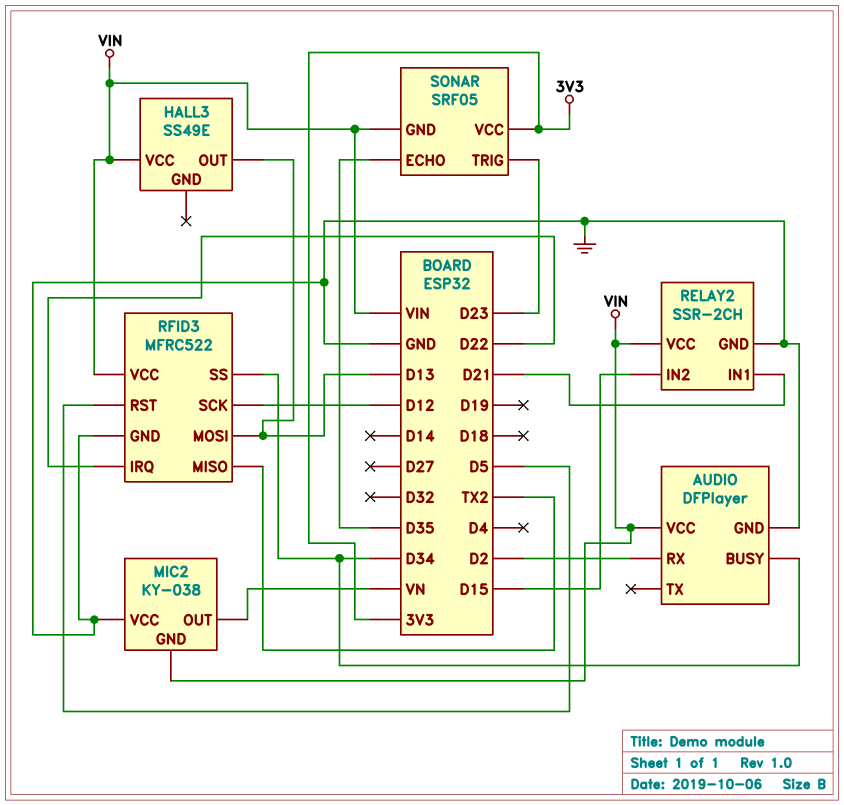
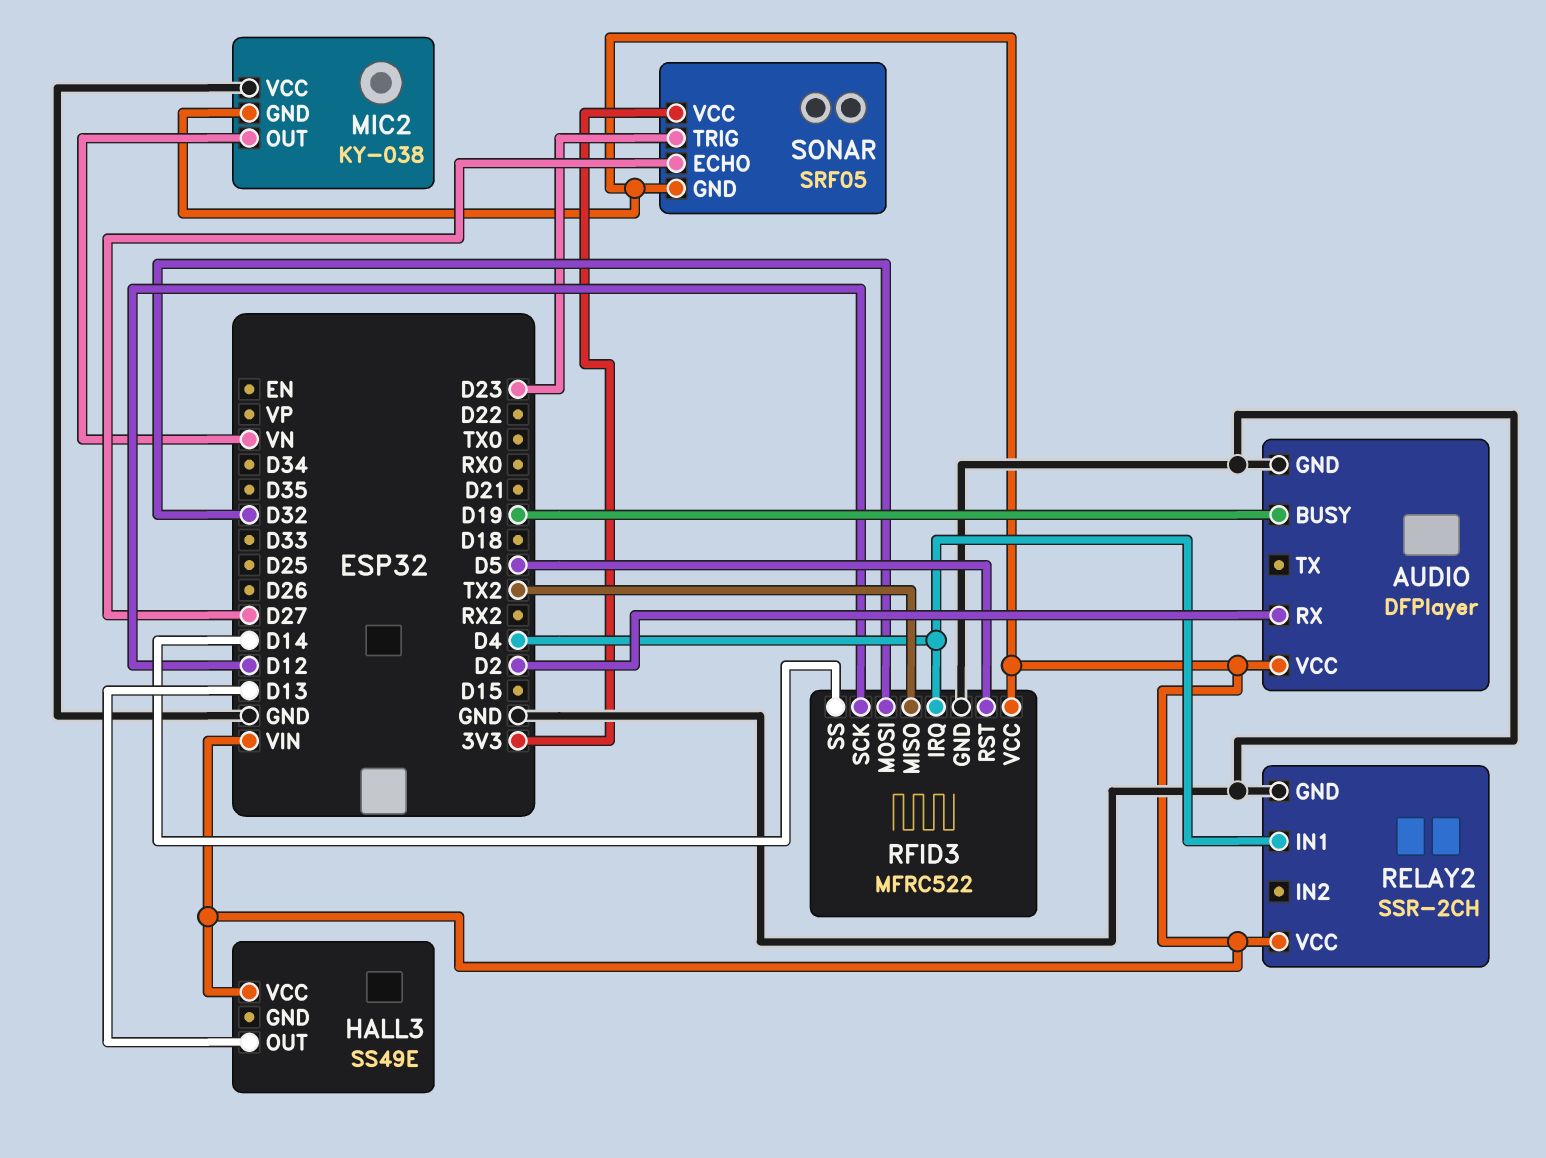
AUDIO pin BUSY: D34 -> D19
RELAY2 pin IN1: D21 -> D4
RELAY2 pin IN2: D15 -> none
RFID3 pin IRQ: D22 -> D4
RFID3 pin MOSI: D13 -> D32
RFID3 pin SS: D34 -> D14
SONAR pin ECHO: D35 -> D27

